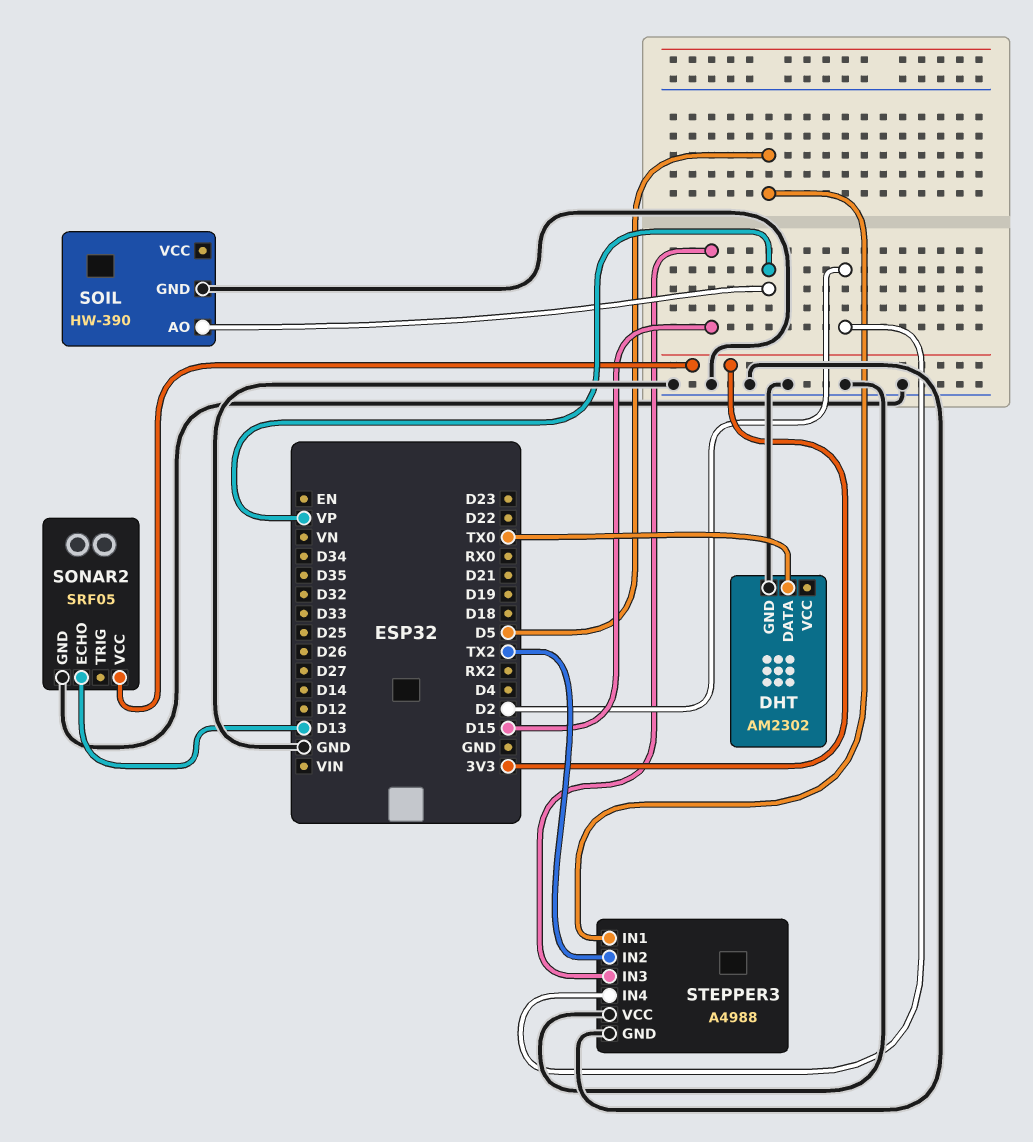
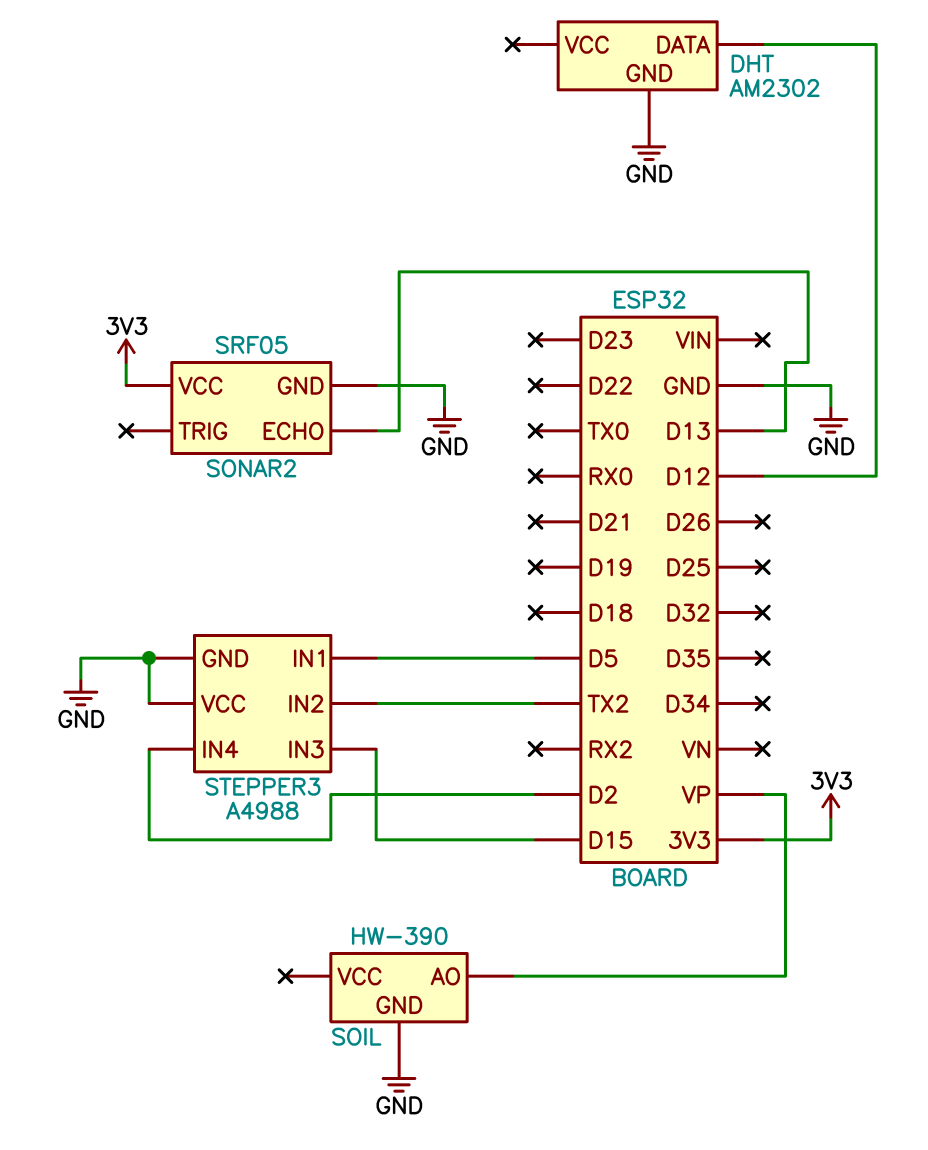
DHT pin DATA: TX0 -> D12

